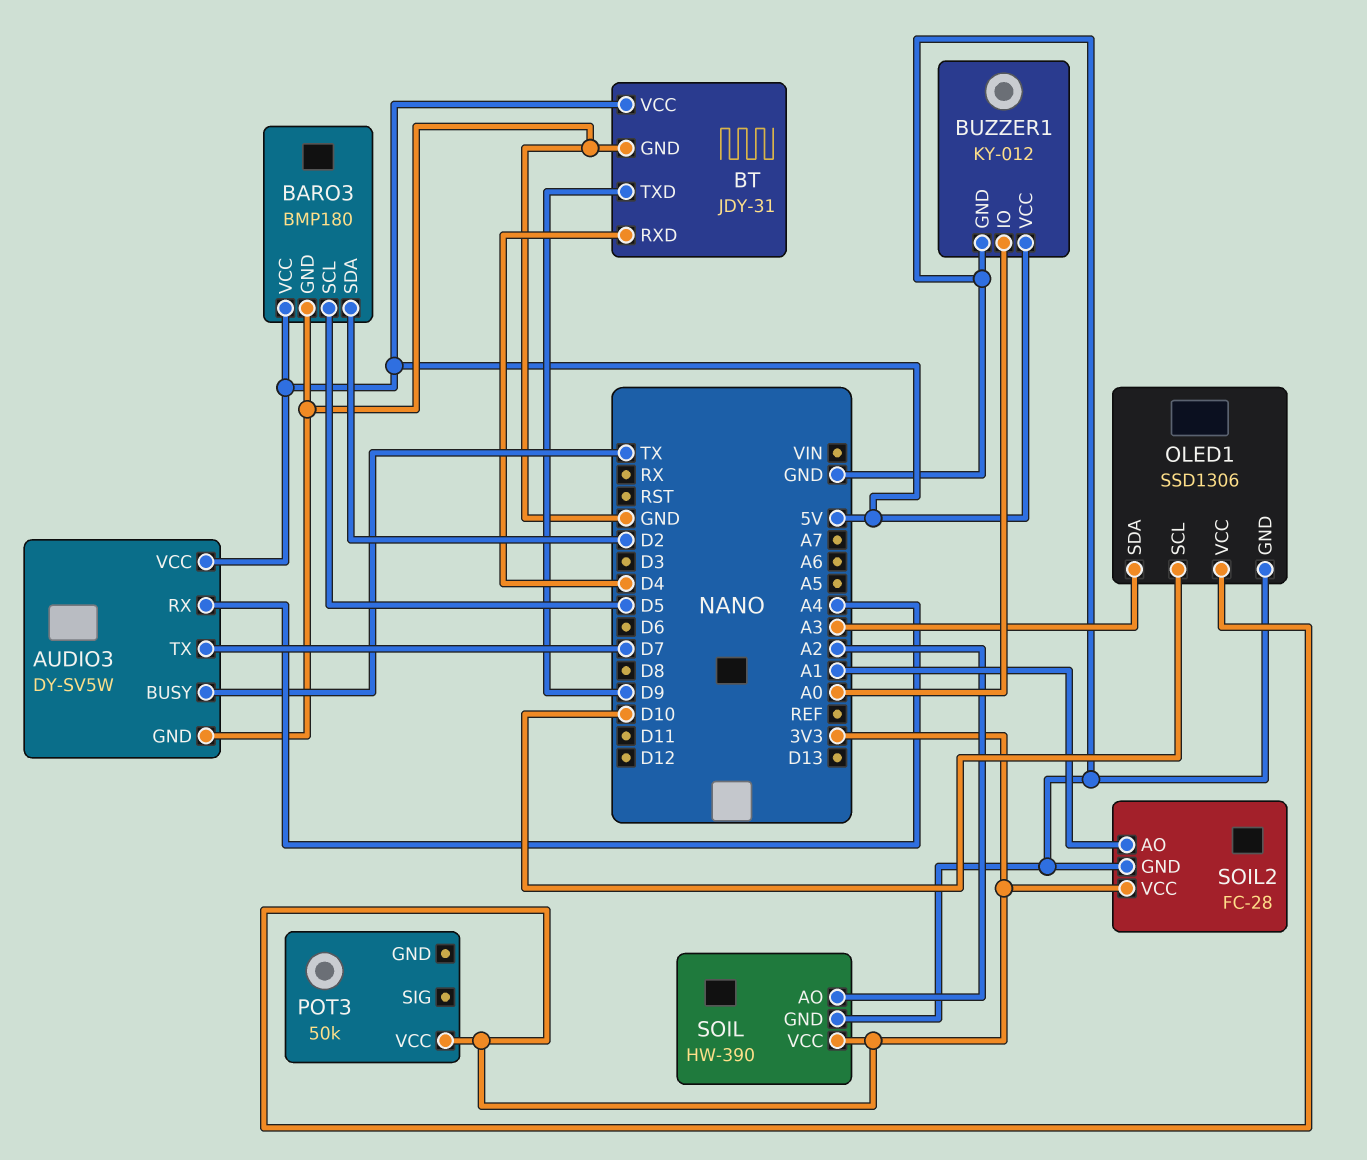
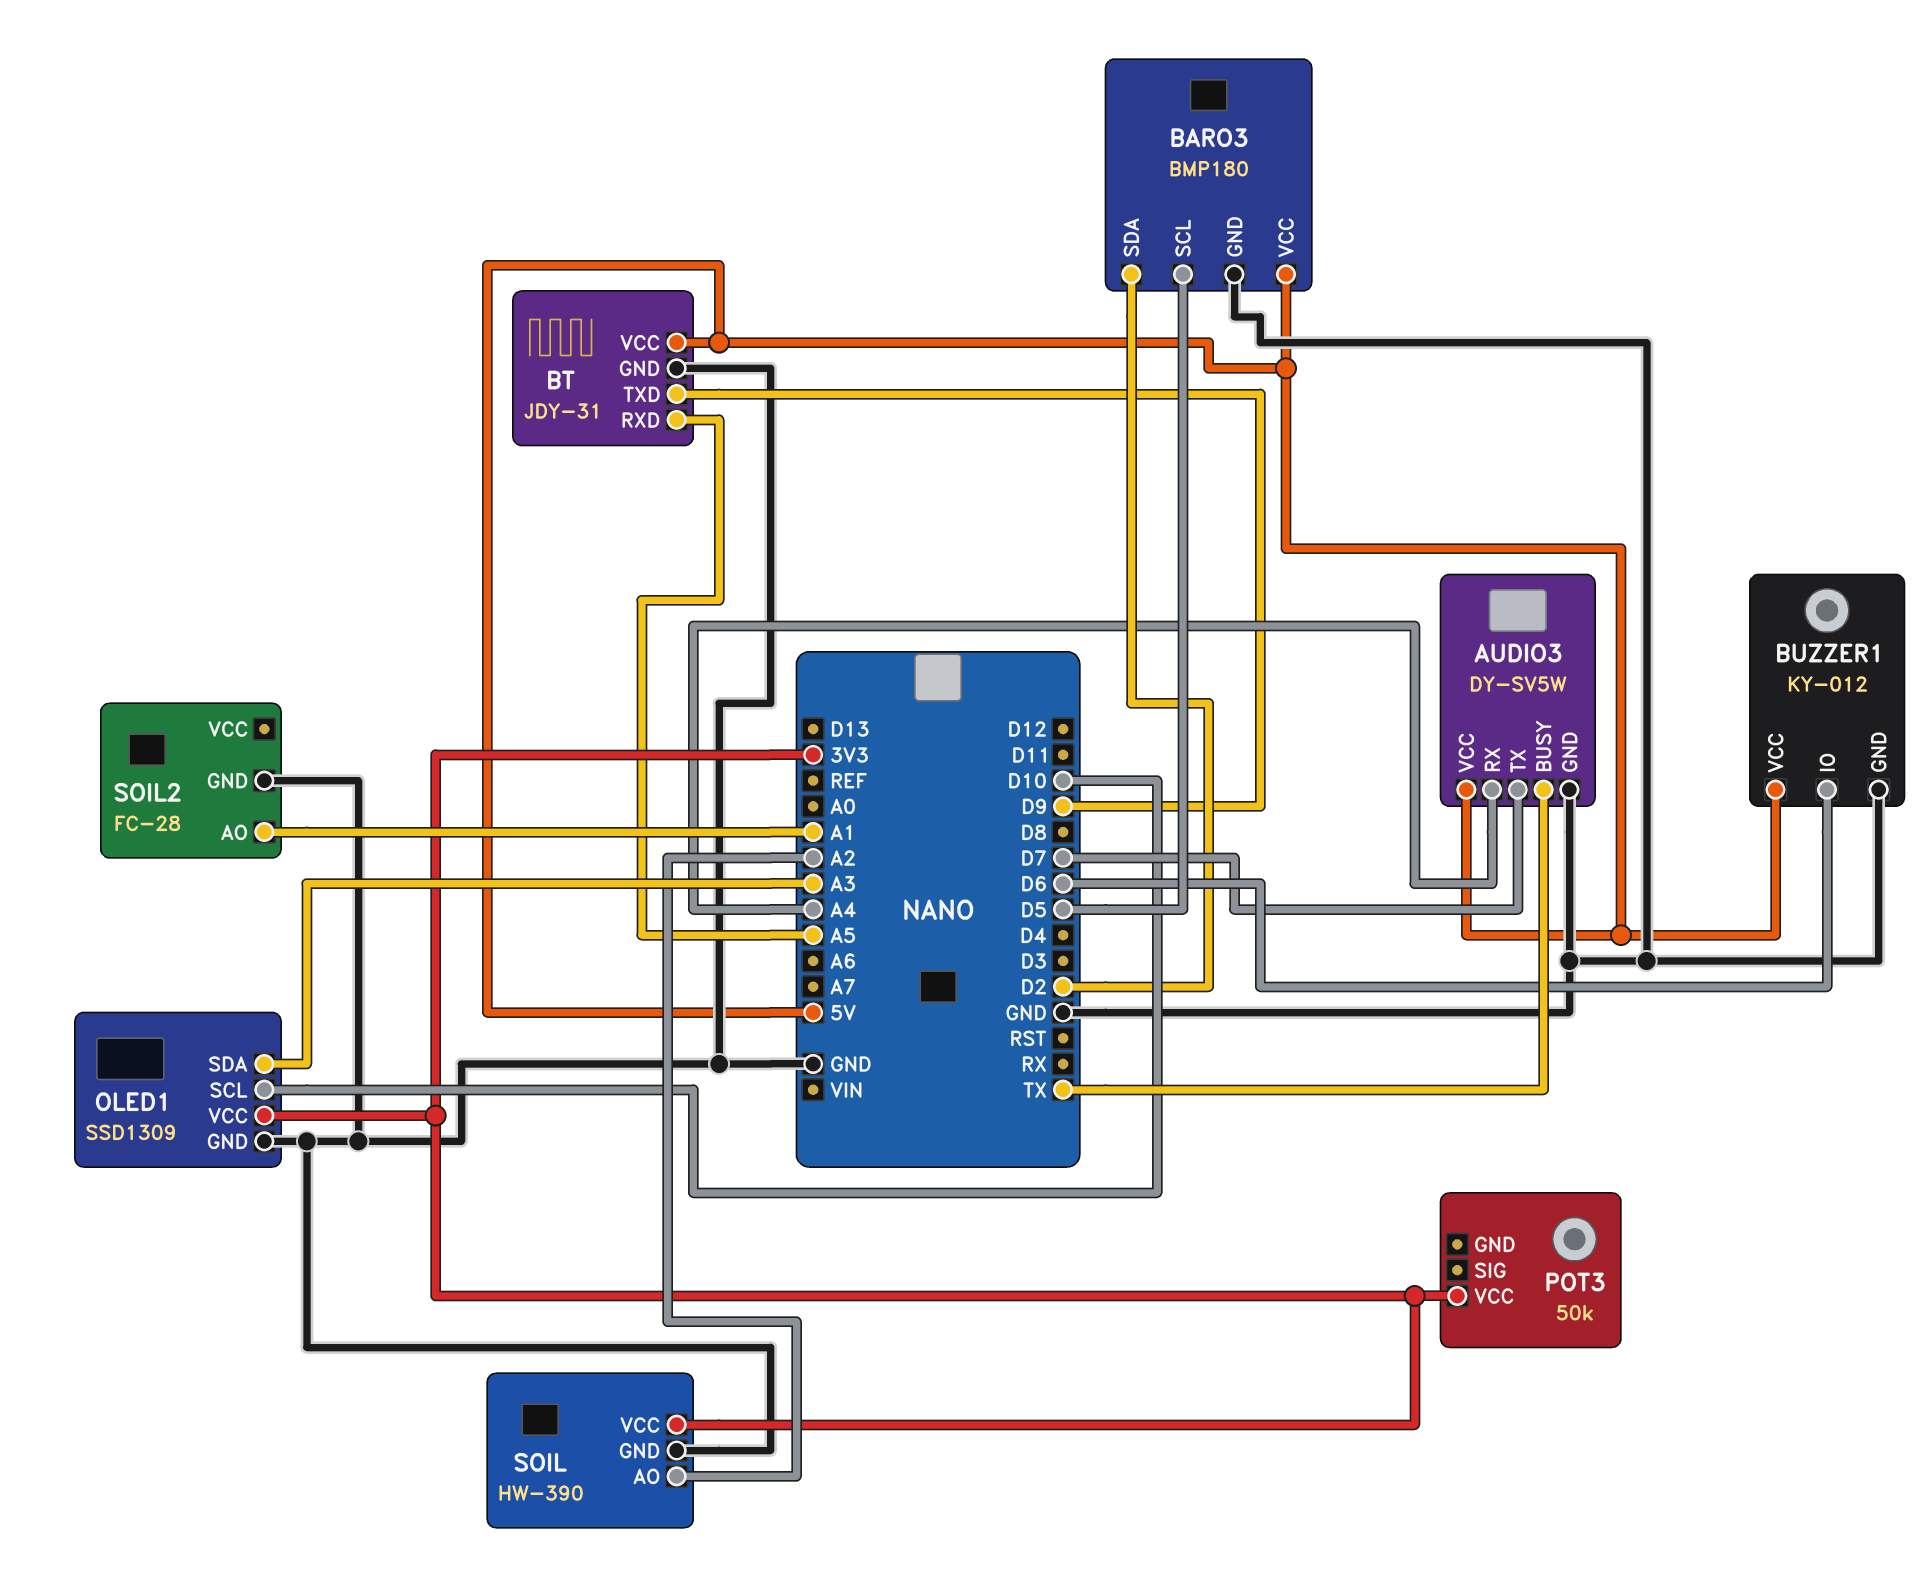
BT pin RXD: D4 -> A5
BUZZER1 pin IO: A0 -> D6
OLED1: SSD1306 -> SSD1309
SOIL2 pin VCC: 3V3 -> none

